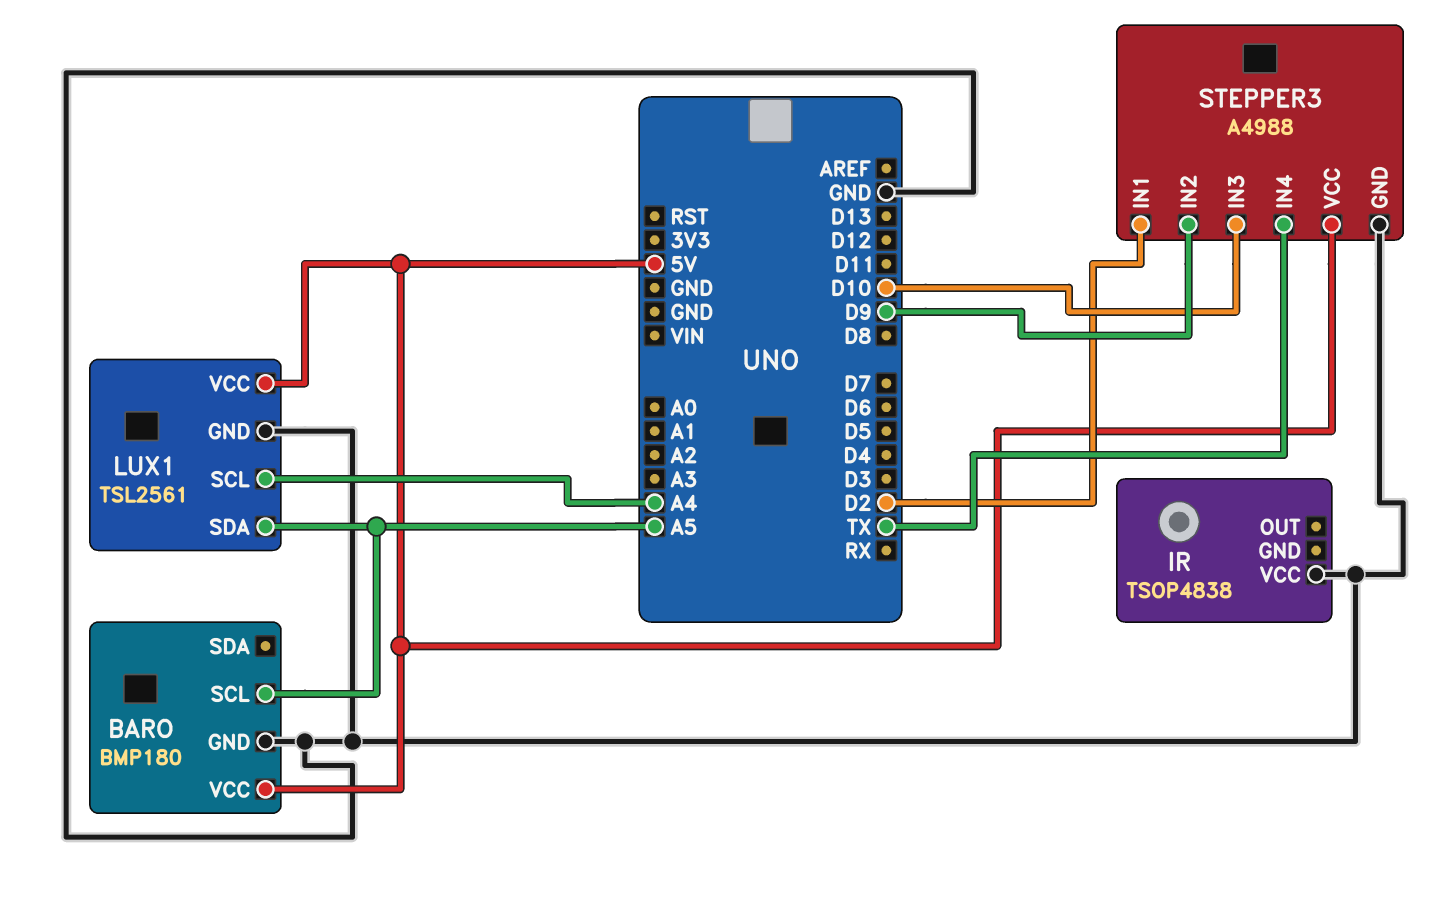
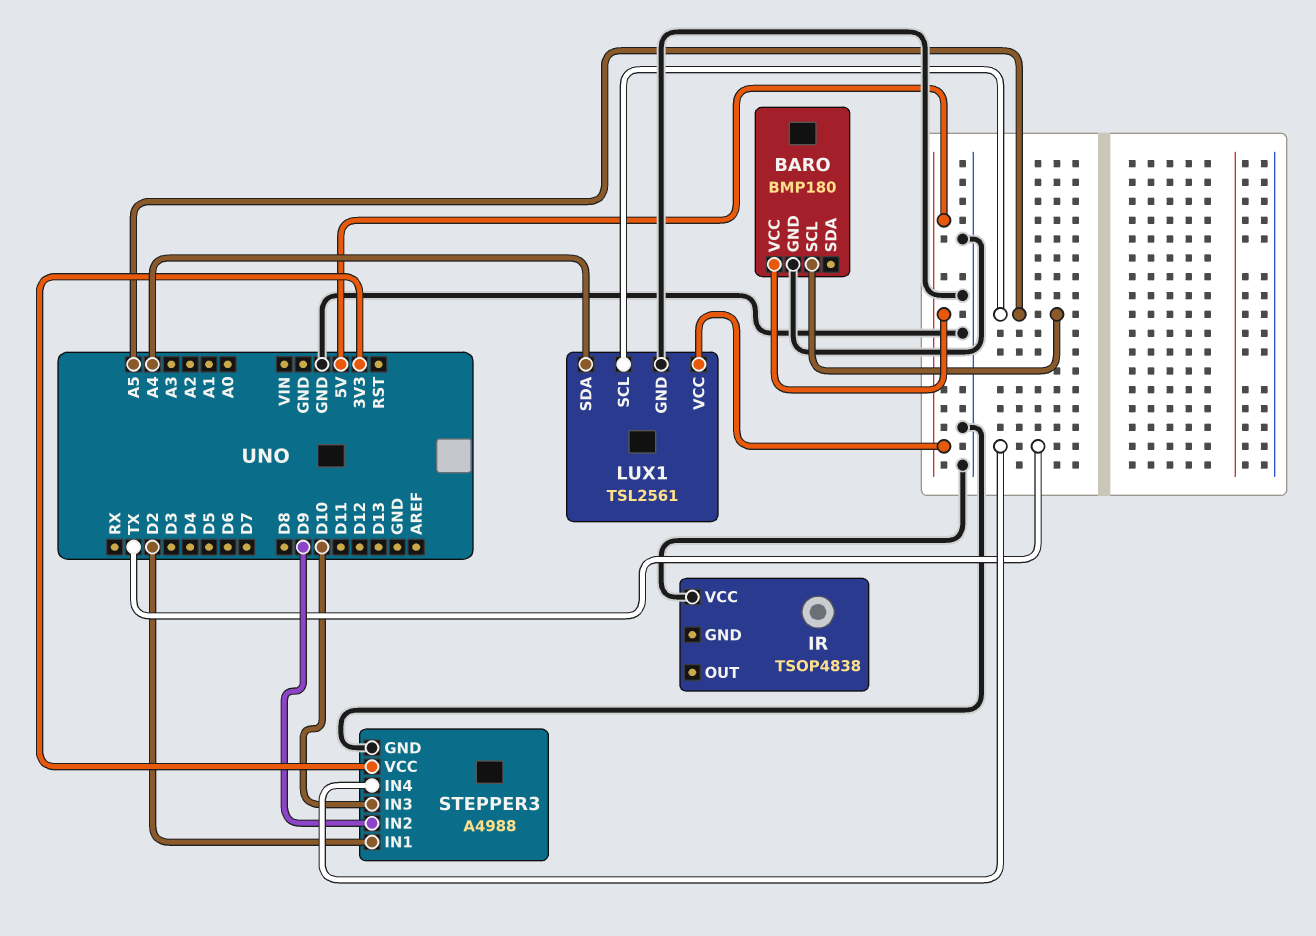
LUX1 pin SCL: A4 -> A5
LUX1 pin SDA: A5 -> A4
STEPPER3 pin VCC: 5V -> 3V3

